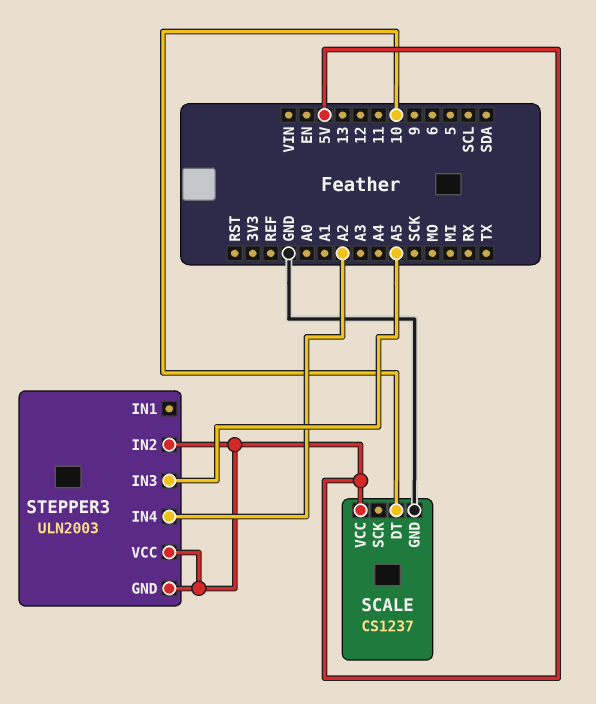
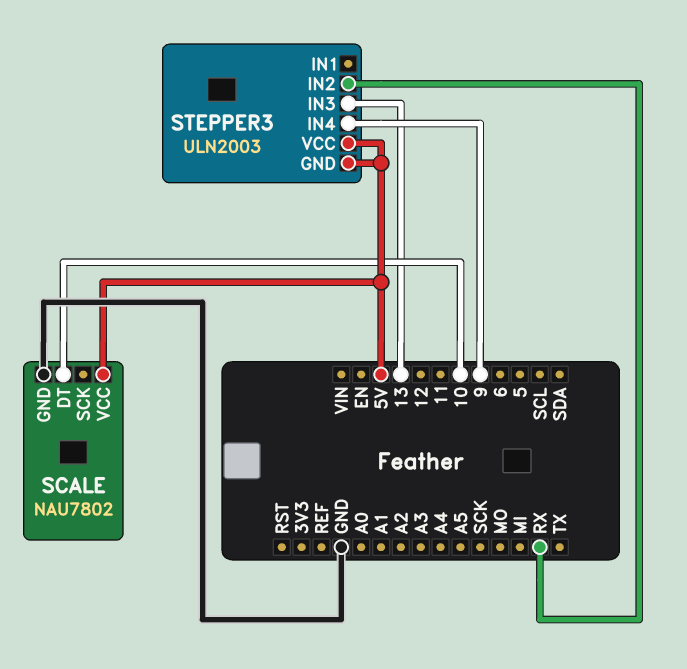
SCALE: CS1237 -> NAU7802
STEPPER3 pin IN2: 5V -> RX
STEPPER3 pin IN3: A5 -> 13
STEPPER3 pin IN4: A2 -> 9

